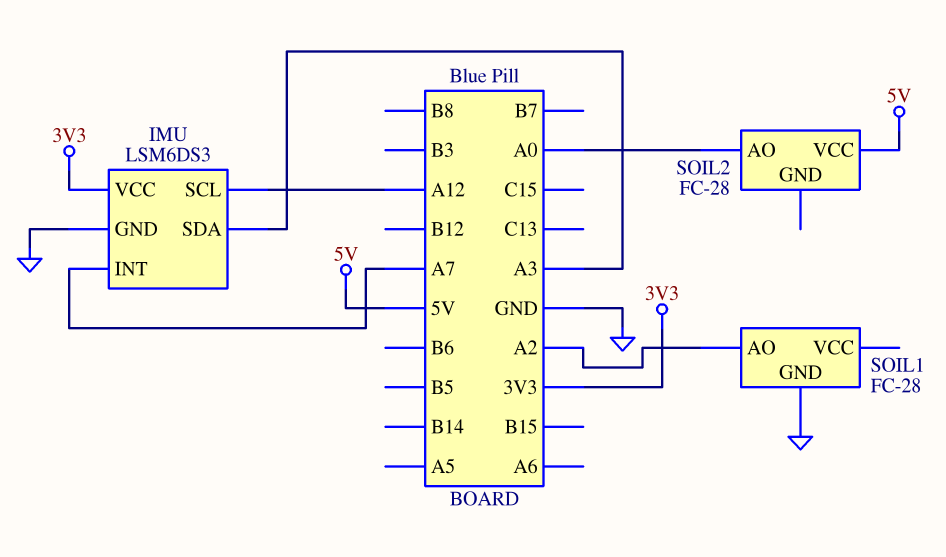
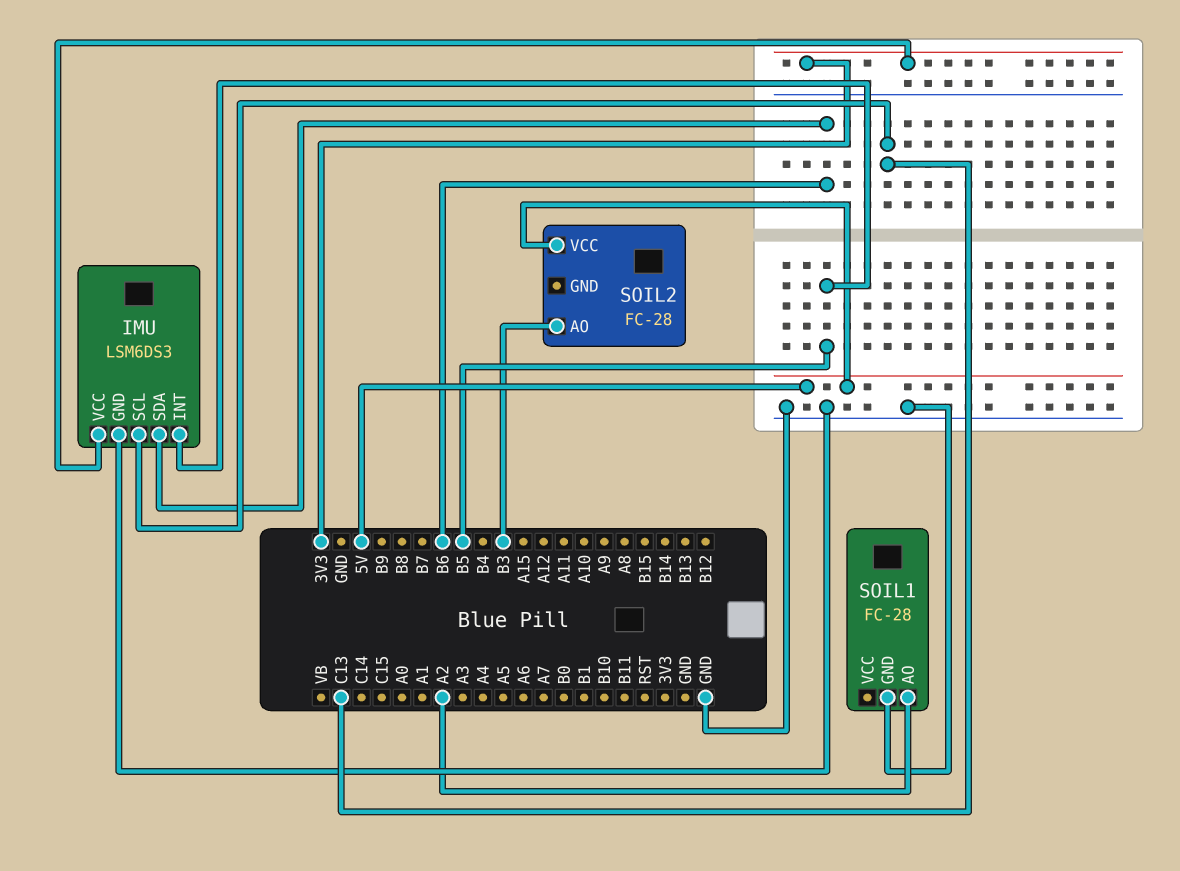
IMU pin INT: A7 -> B5
IMU pin SCL: A12 -> C13
IMU pin SDA: A3 -> B6
SOIL2 pin AO: A0 -> B3

